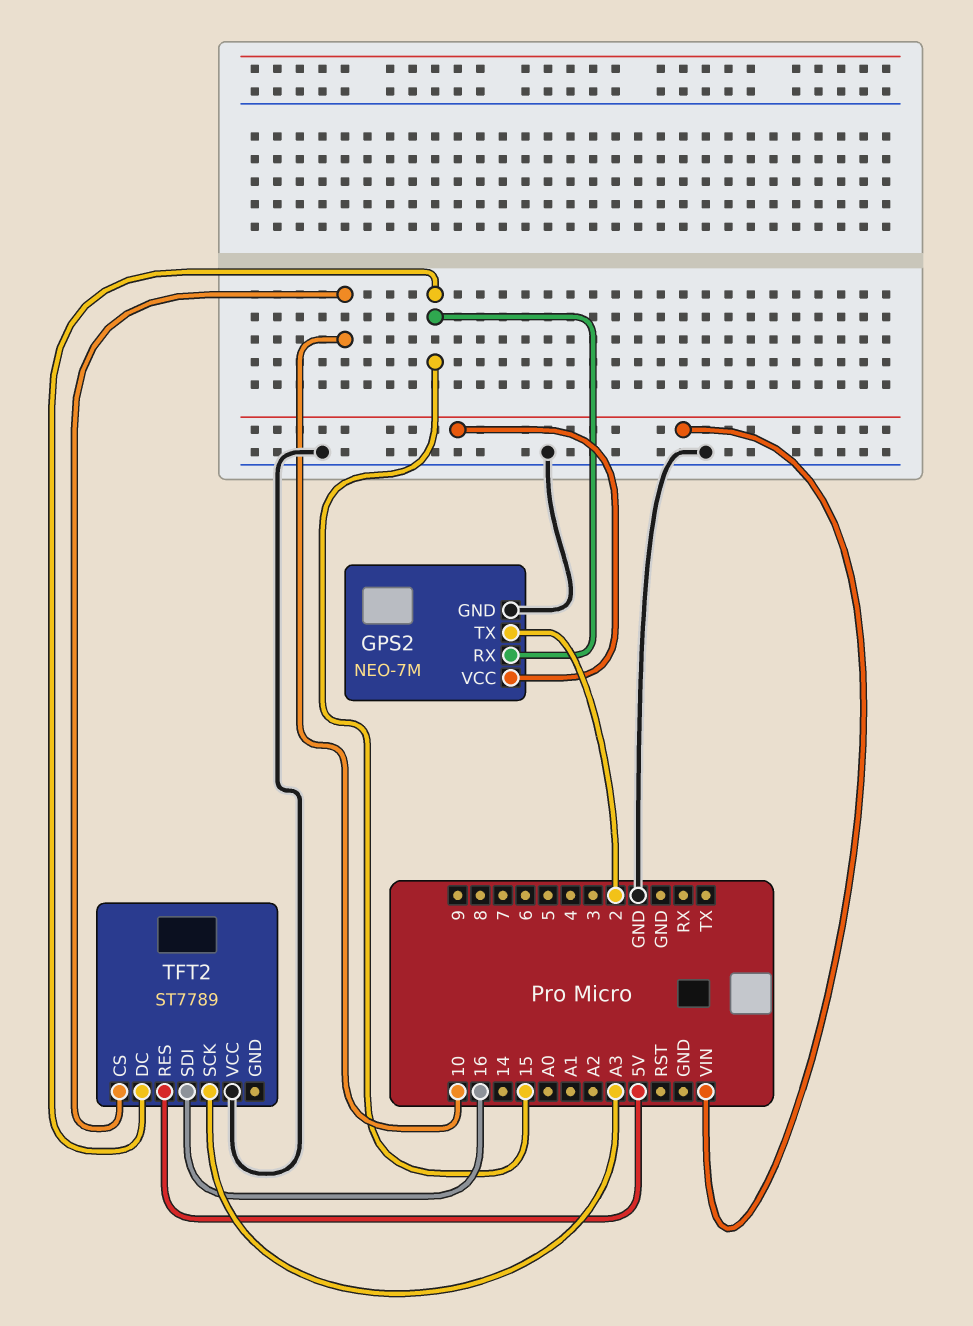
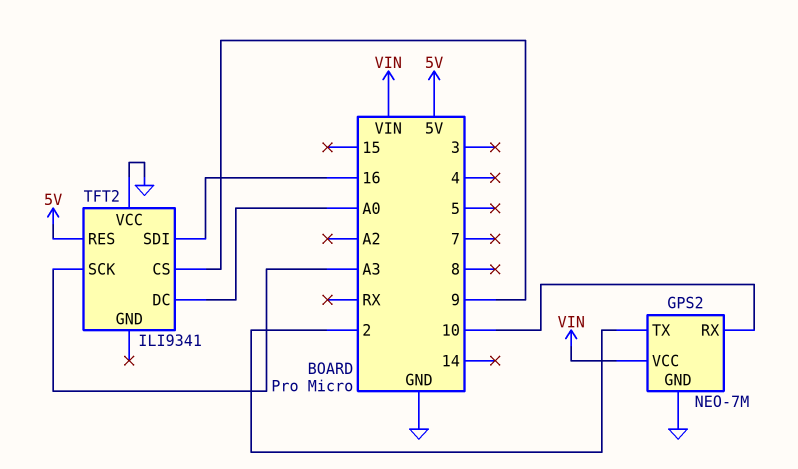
GPS2 pin RX: 15 -> 10
TFT2: ST7789 -> ILI9341
TFT2 pin CS: 10 -> 9
TFT2 pin DC: 15 -> A0

